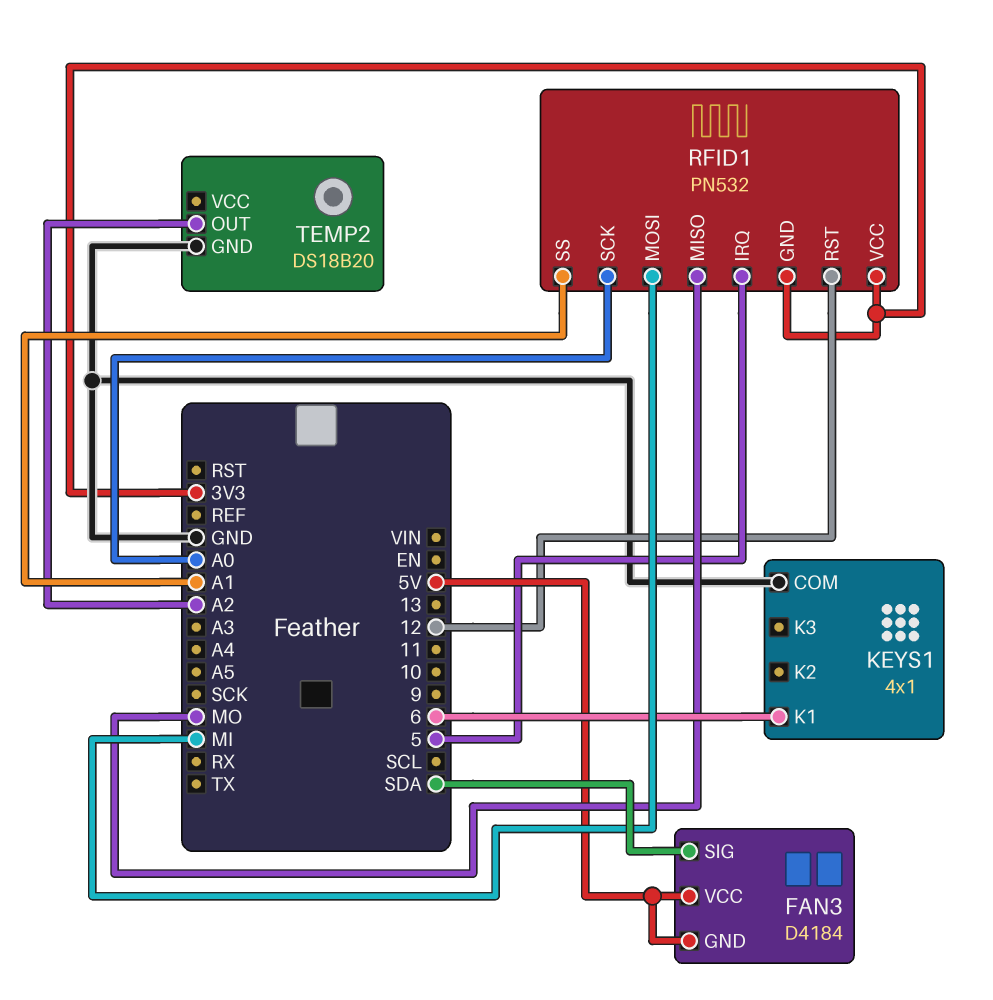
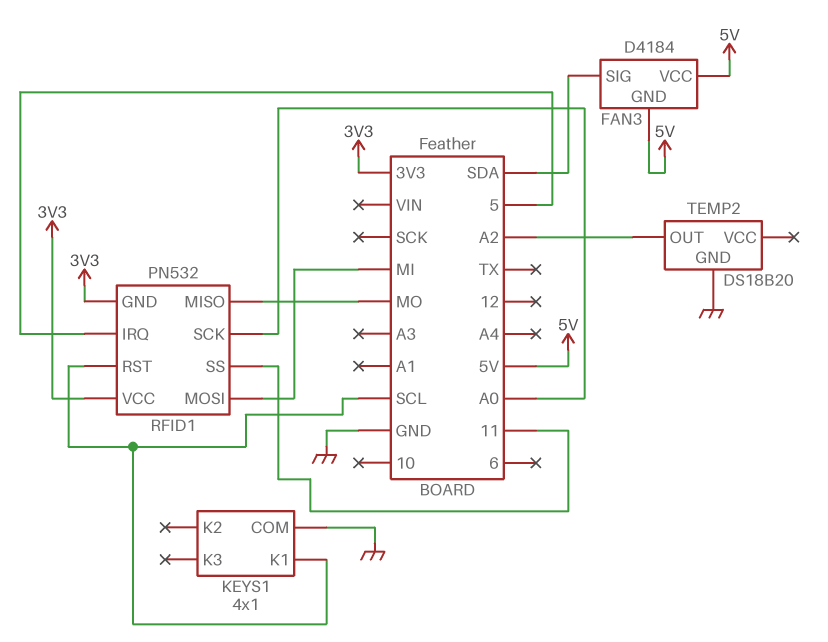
KEYS1 pin K1: 6 -> SCL
RFID1 pin RST: 12 -> SCL
RFID1 pin SS: A1 -> 11

